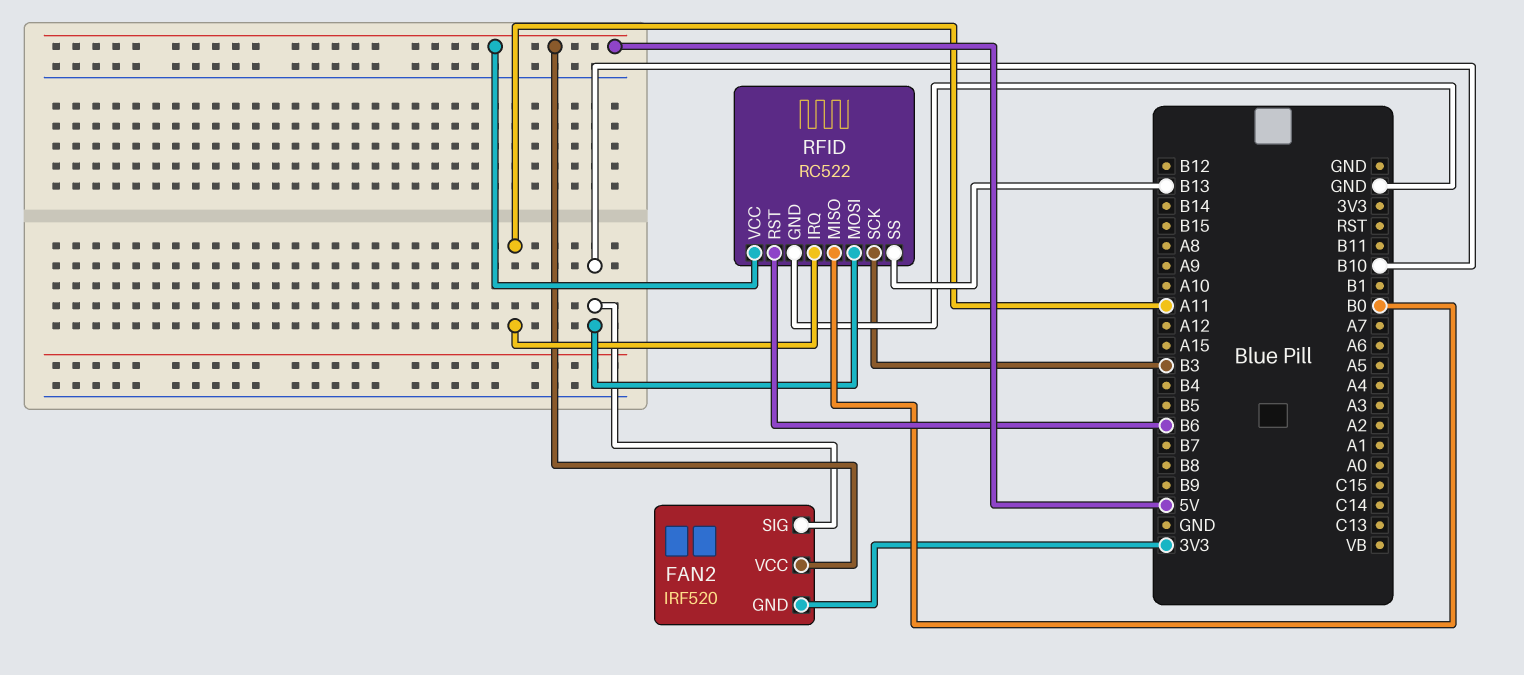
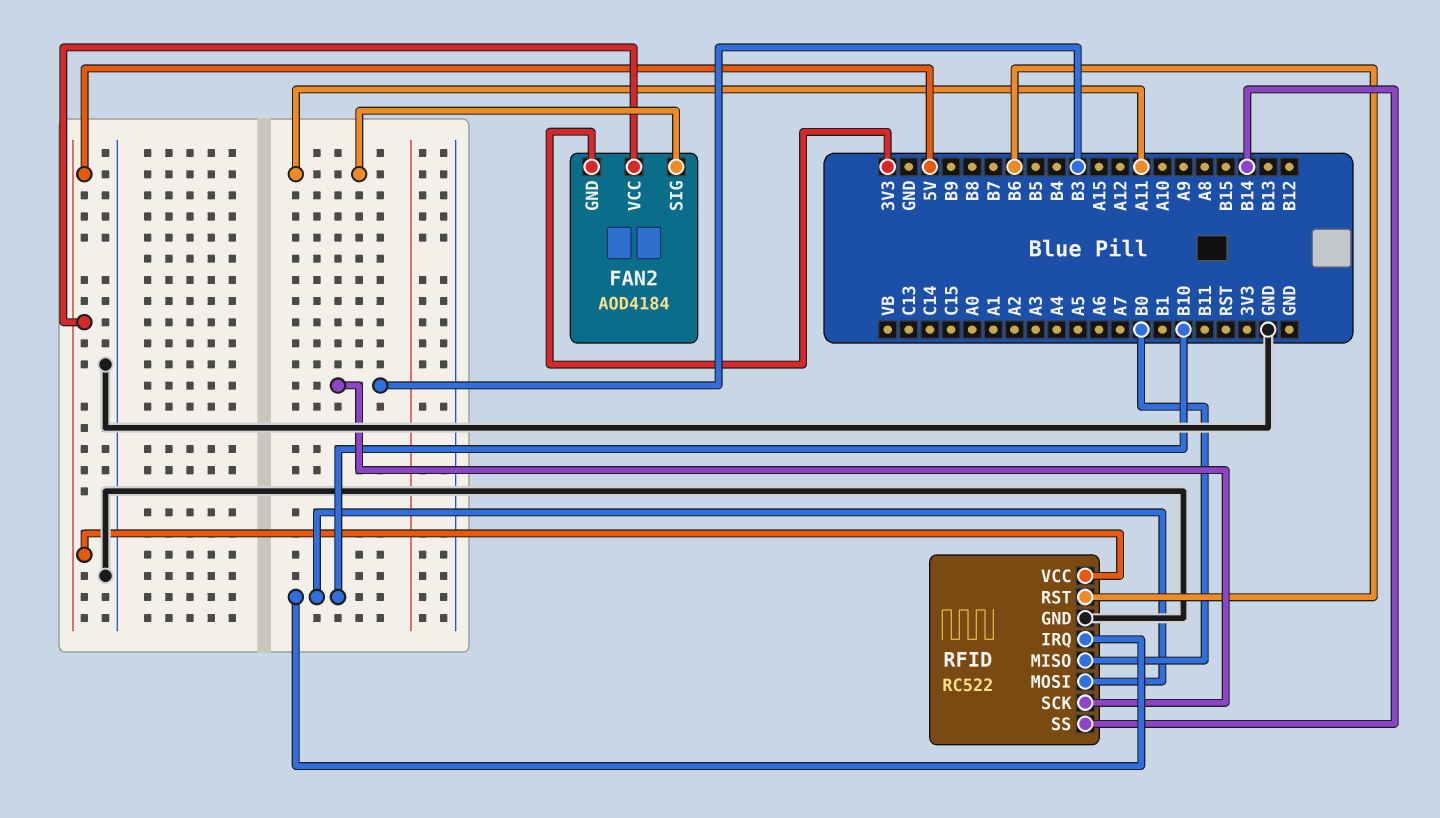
FAN2: IRF520 -> AOD4184
FAN2 pin SIG: B10 -> A11
RFID pin IRQ: A11 -> B10
RFID pin SS: B13 -> B14

